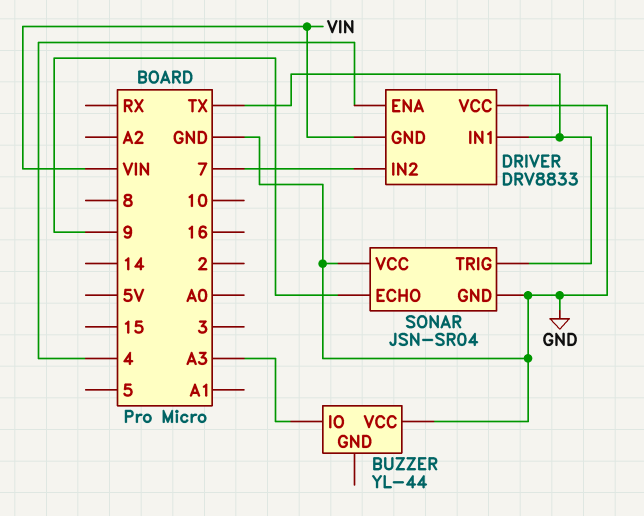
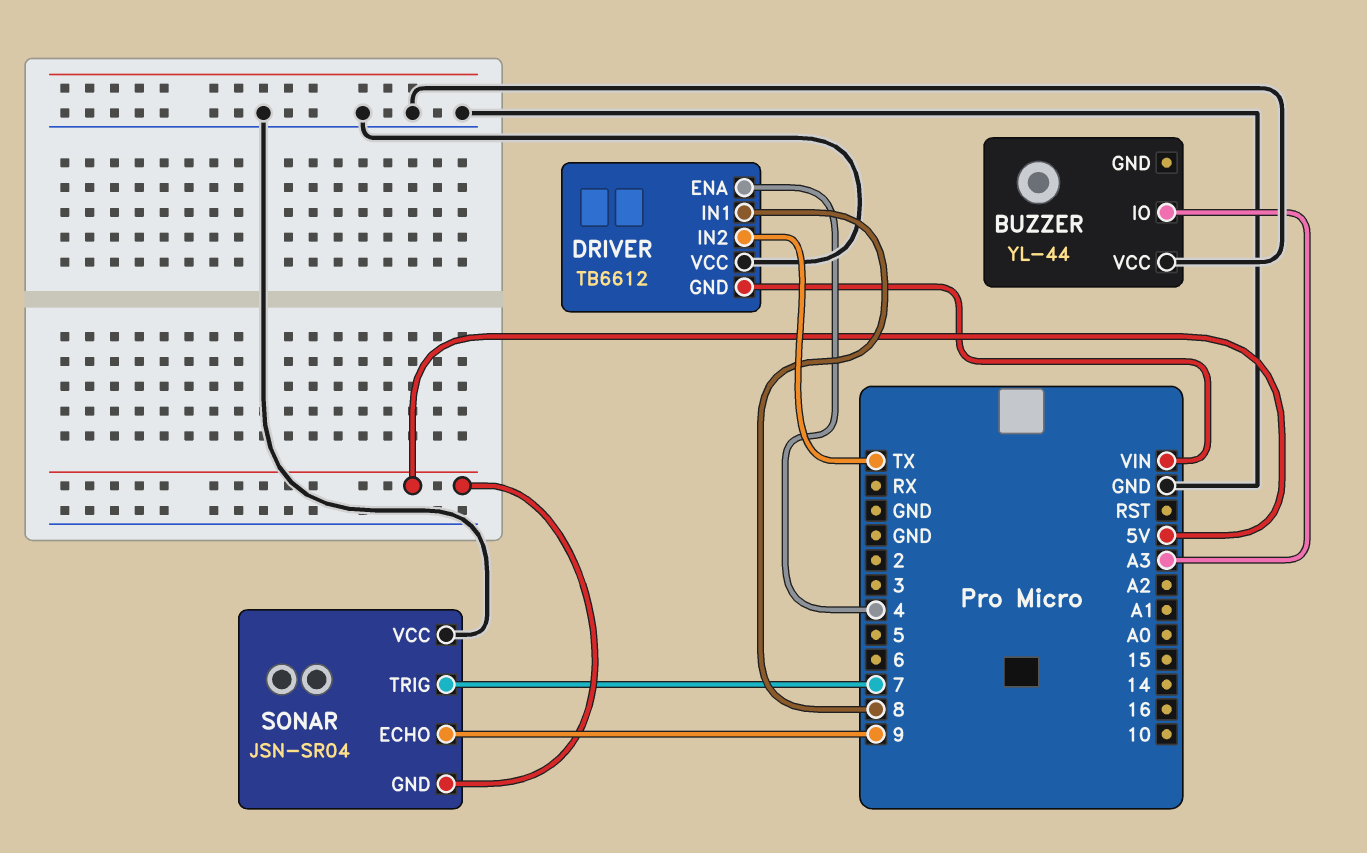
DRIVER: DRV8833 -> TB6612
DRIVER pin IN1: TX -> 8
DRIVER pin IN2: 7 -> TX
SONAR pin GND: GND -> 5V
SONAR pin TRIG: TX -> 7

